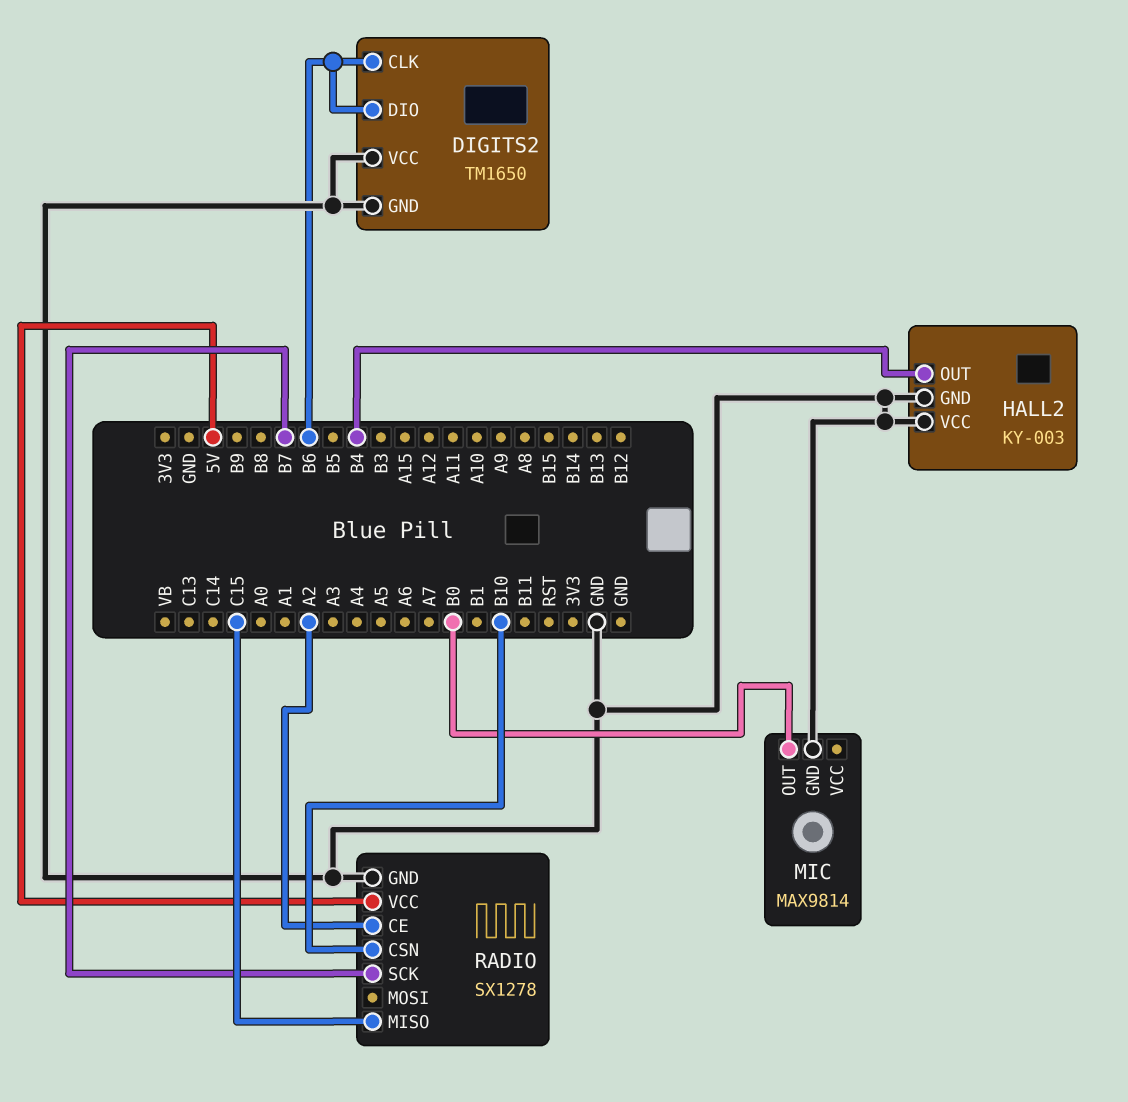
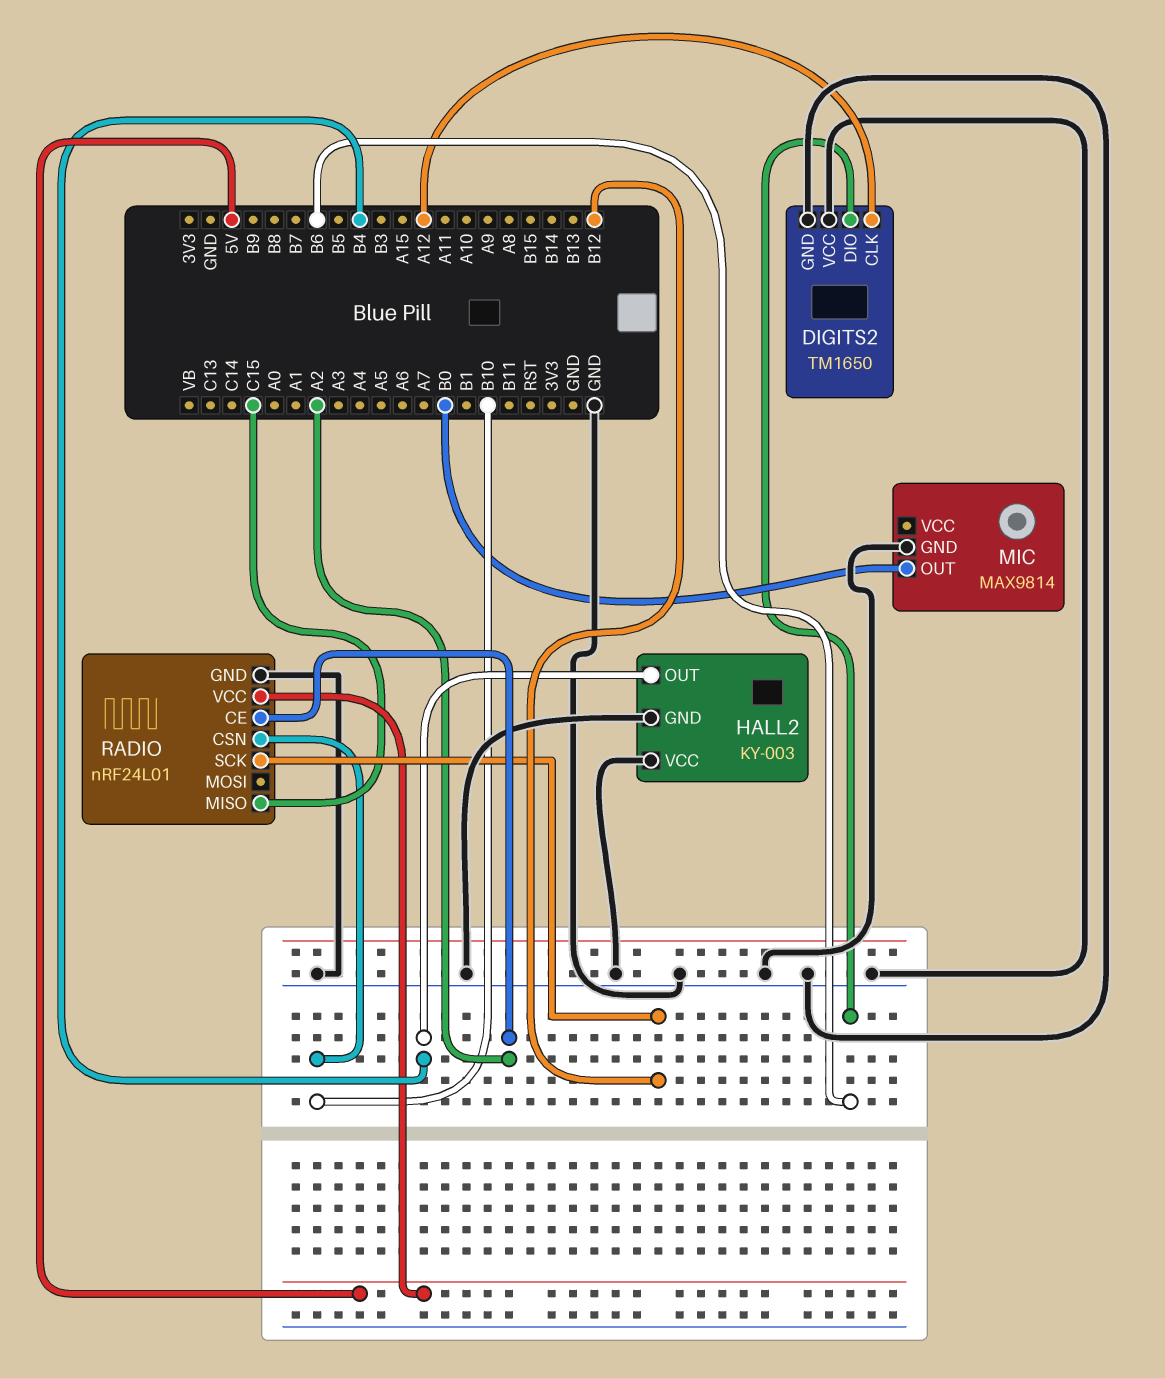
DIGITS2 pin CLK: B6 -> A12
RADIO: SX1278 -> nRF24L01
RADIO pin SCK: B7 -> B12

